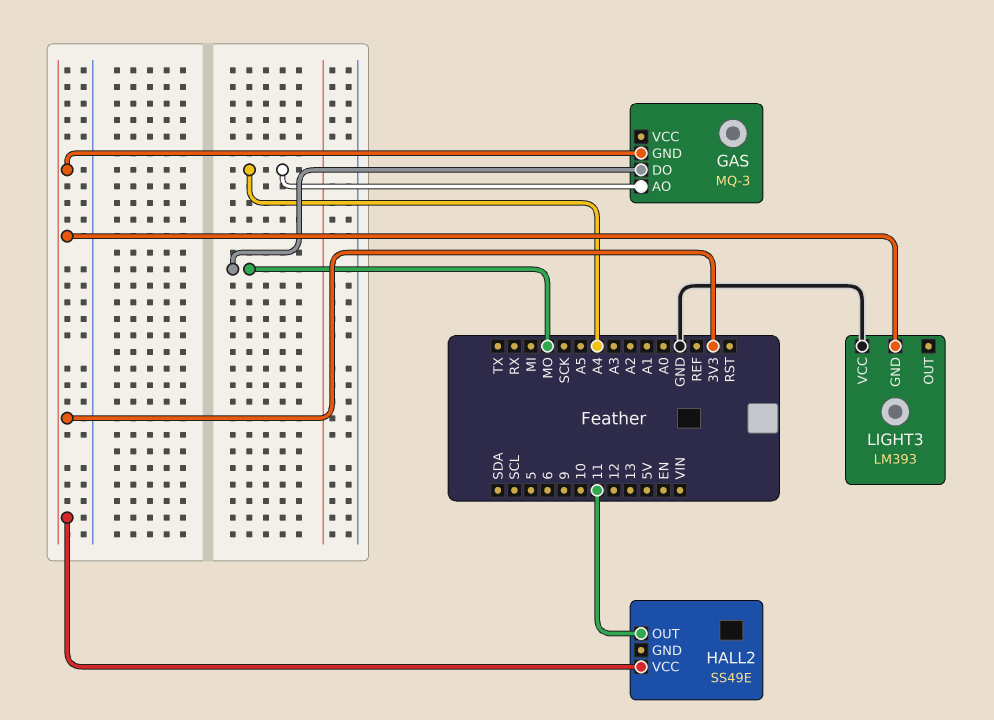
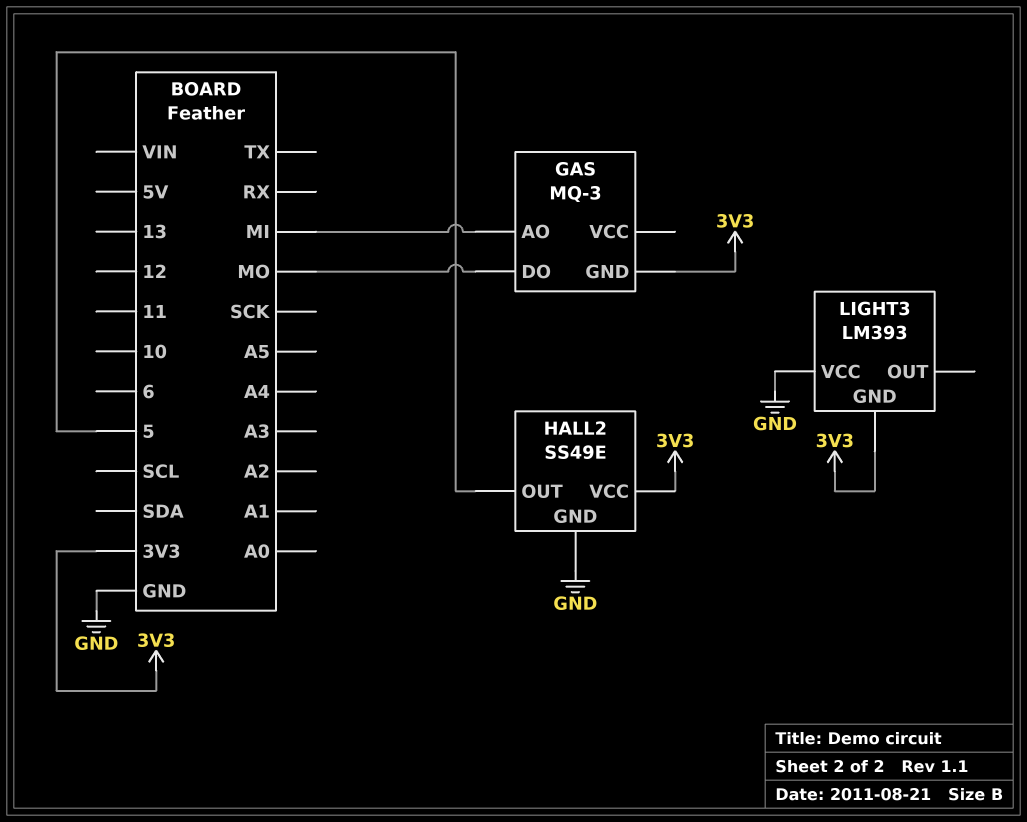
GAS pin AO: A4 -> MI
HALL2 pin GND: none -> GND
HALL2 pin OUT: 11 -> 5

